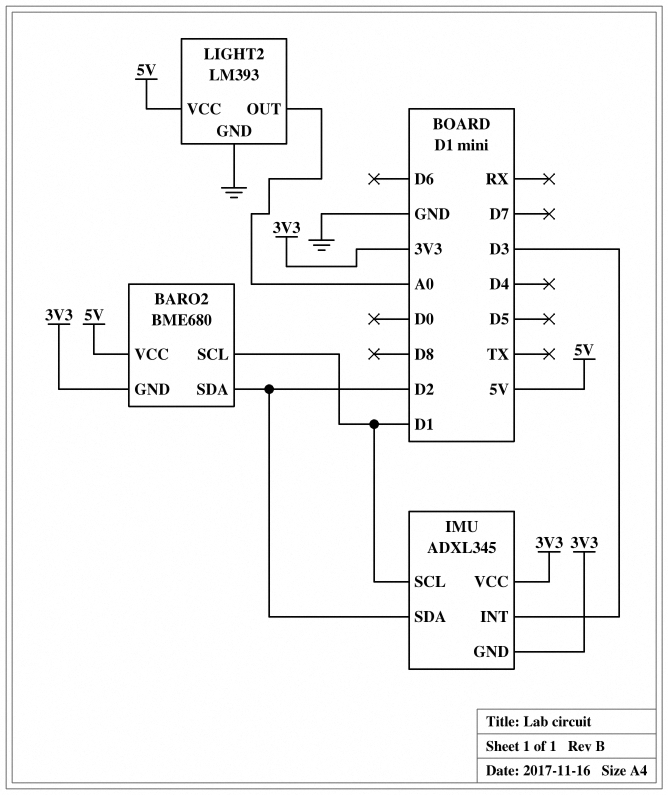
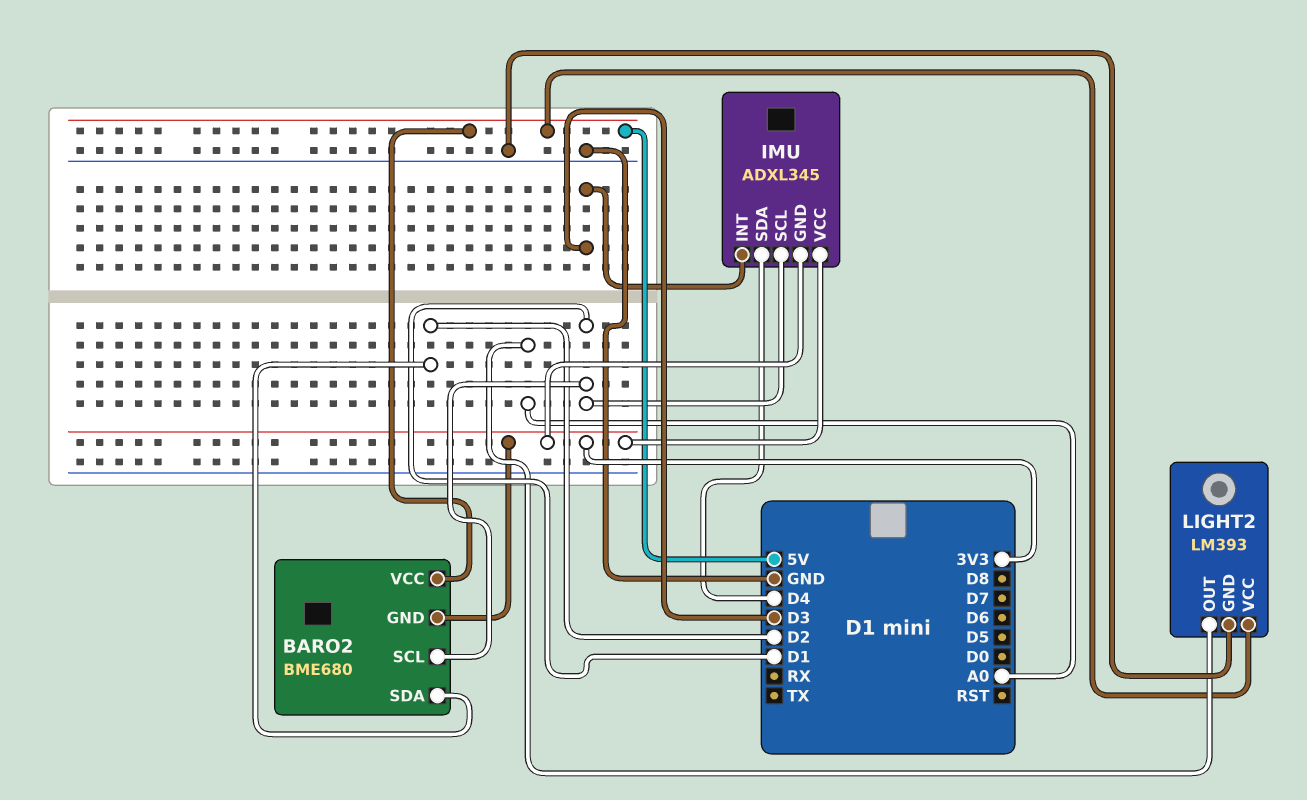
IMU pin SDA: D2 -> D4

